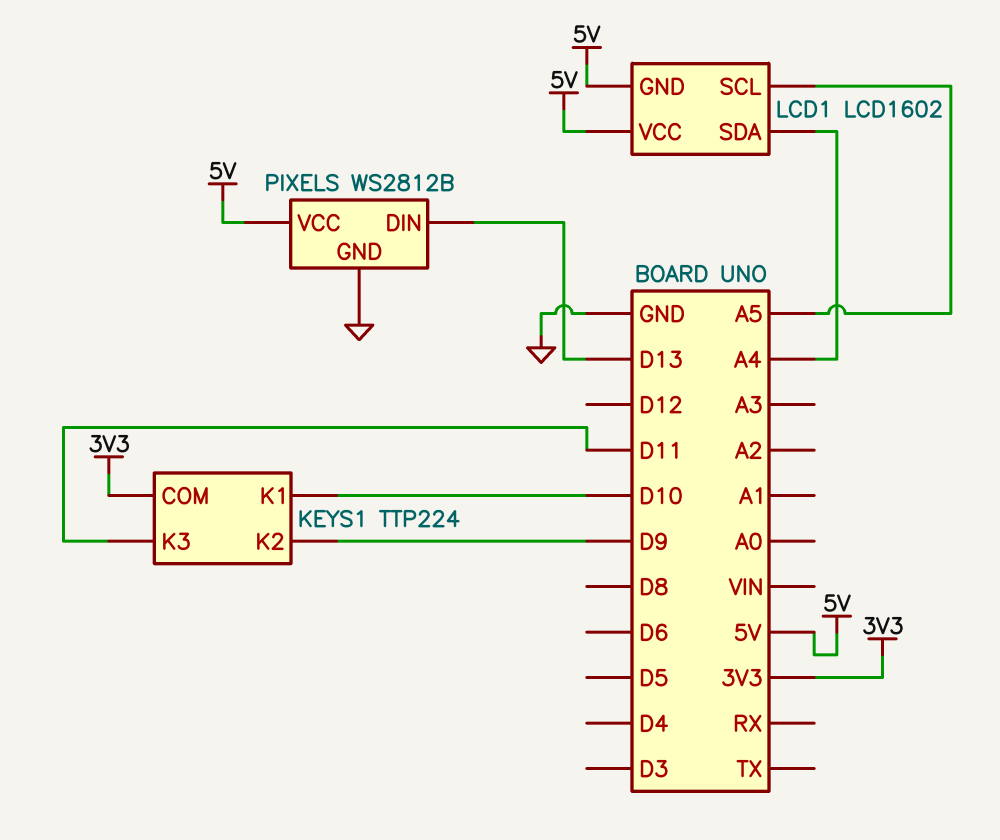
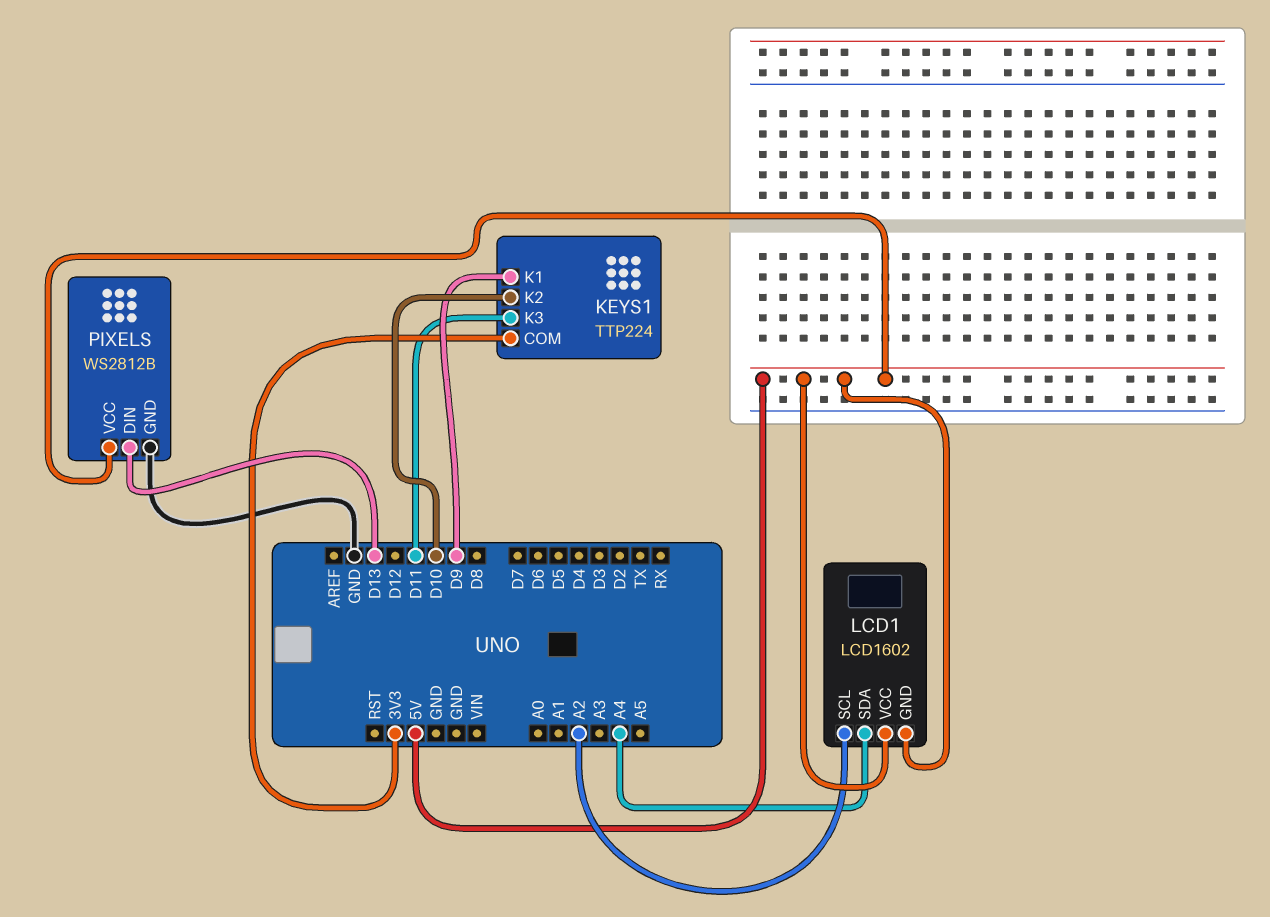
KEYS1 pin K1: D10 -> D9
KEYS1 pin K2: D9 -> D10
LCD1 pin SCL: A5 -> A2

